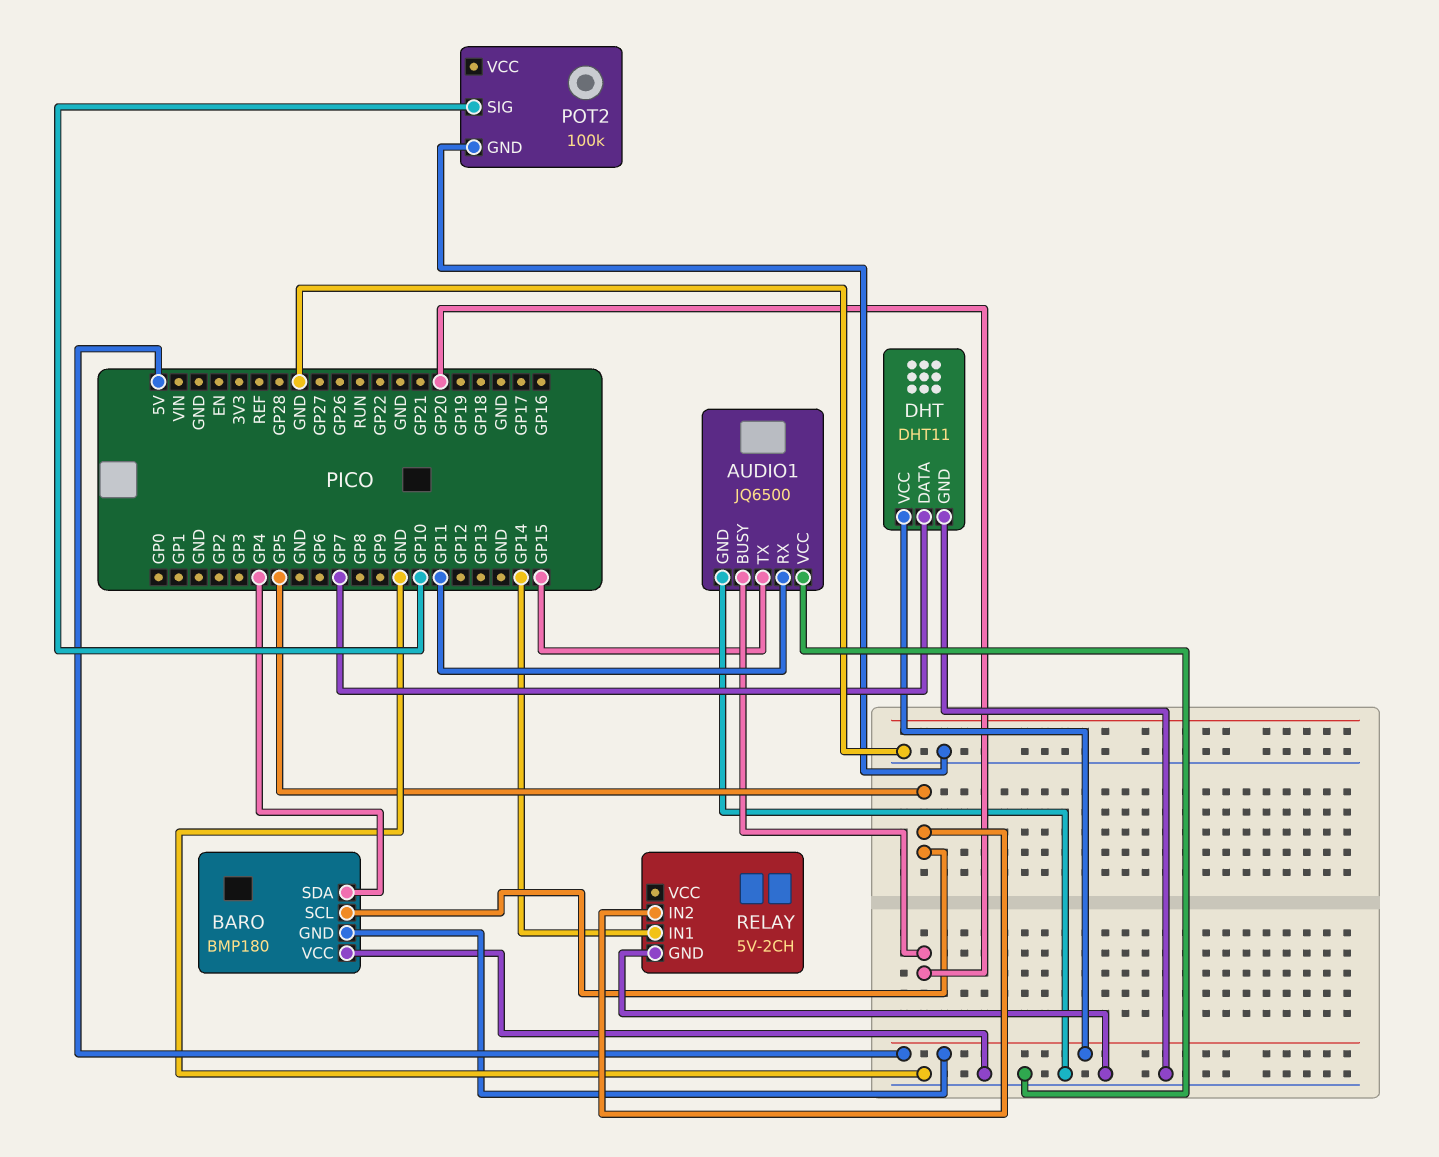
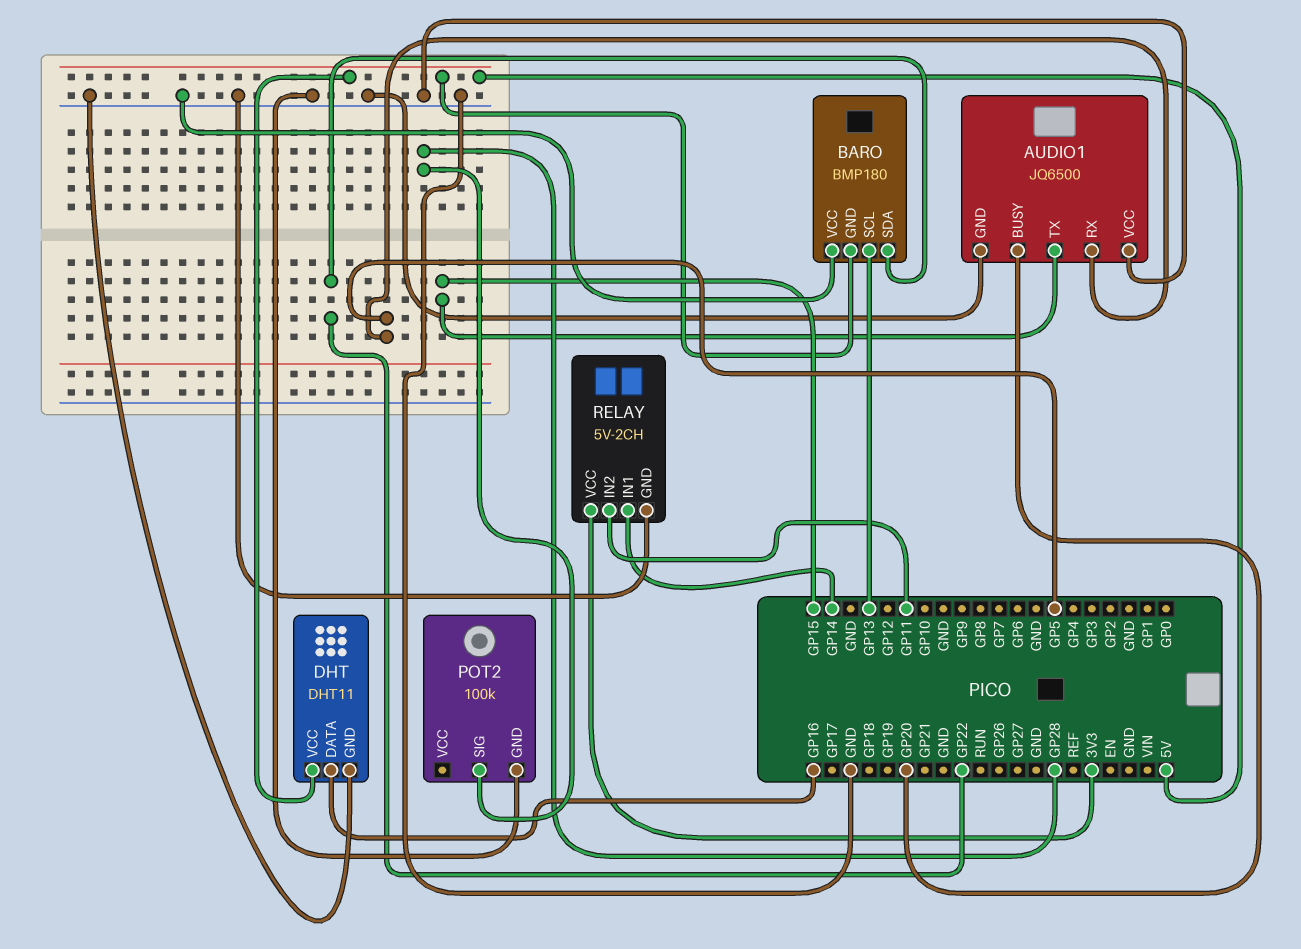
AUDIO1 pin RX: GP11 -> GP5
BARO pin SCL: GP5 -> GP13
BARO pin SDA: GP4 -> GP22
DHT pin DATA: GP7 -> GP16
POT2 pin SIG: GP10 -> GP28
RELAY pin IN2: GP5 -> GP11
RELAY pin VCC: none -> 3V3

